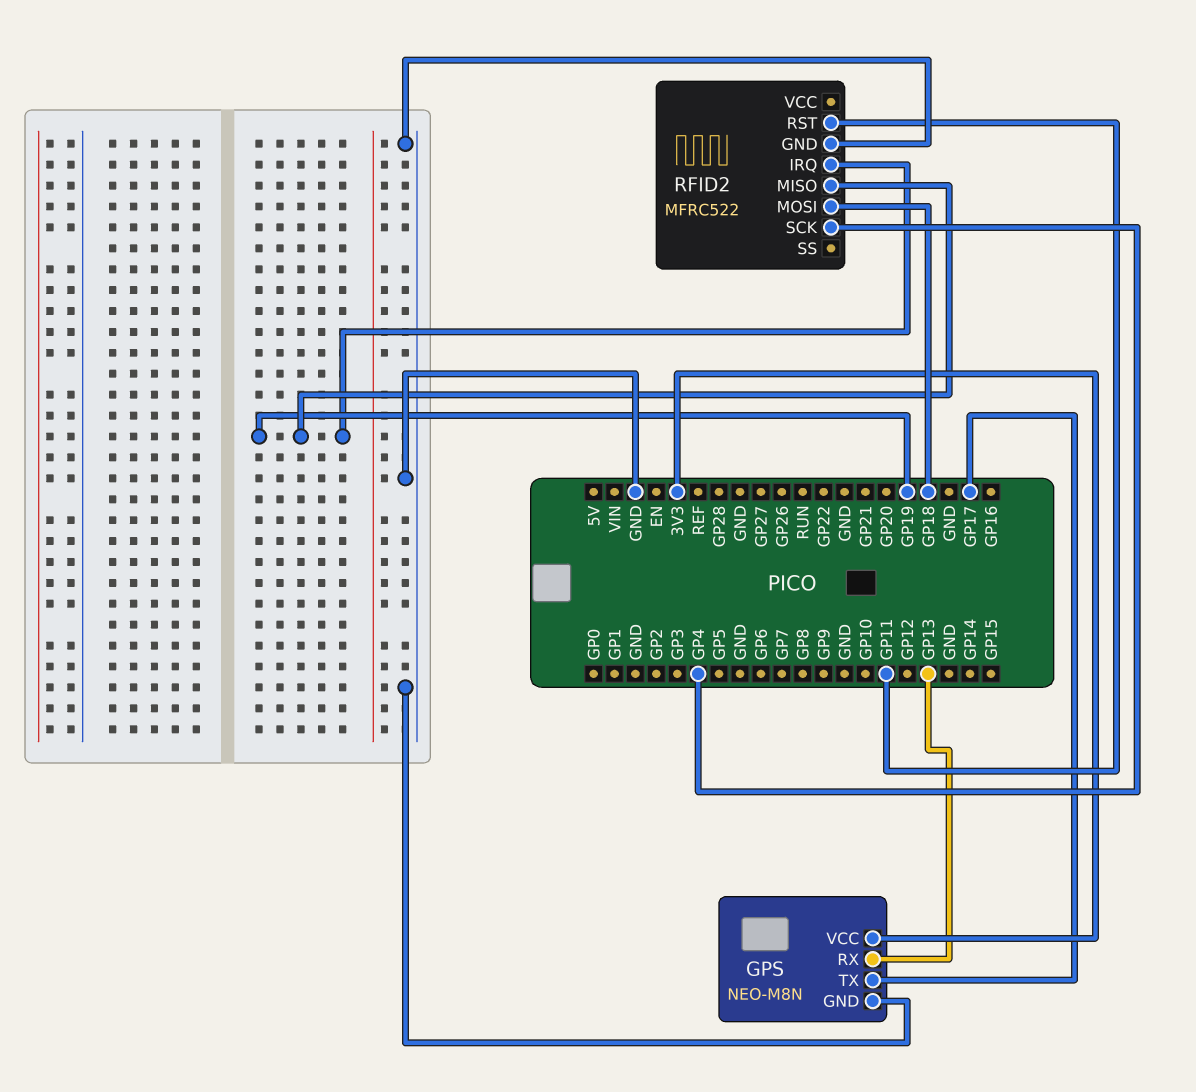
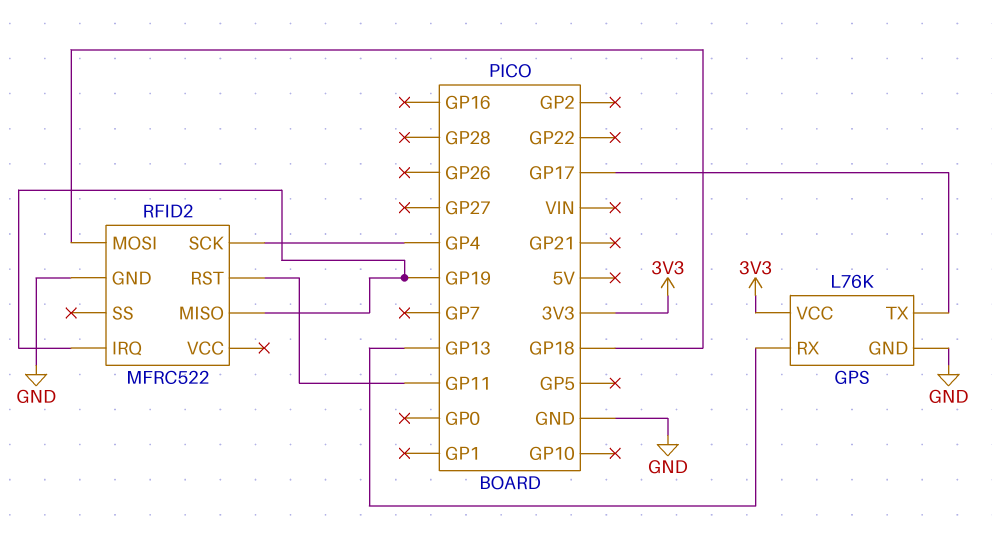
GPS: NEO-M8N -> L76K

